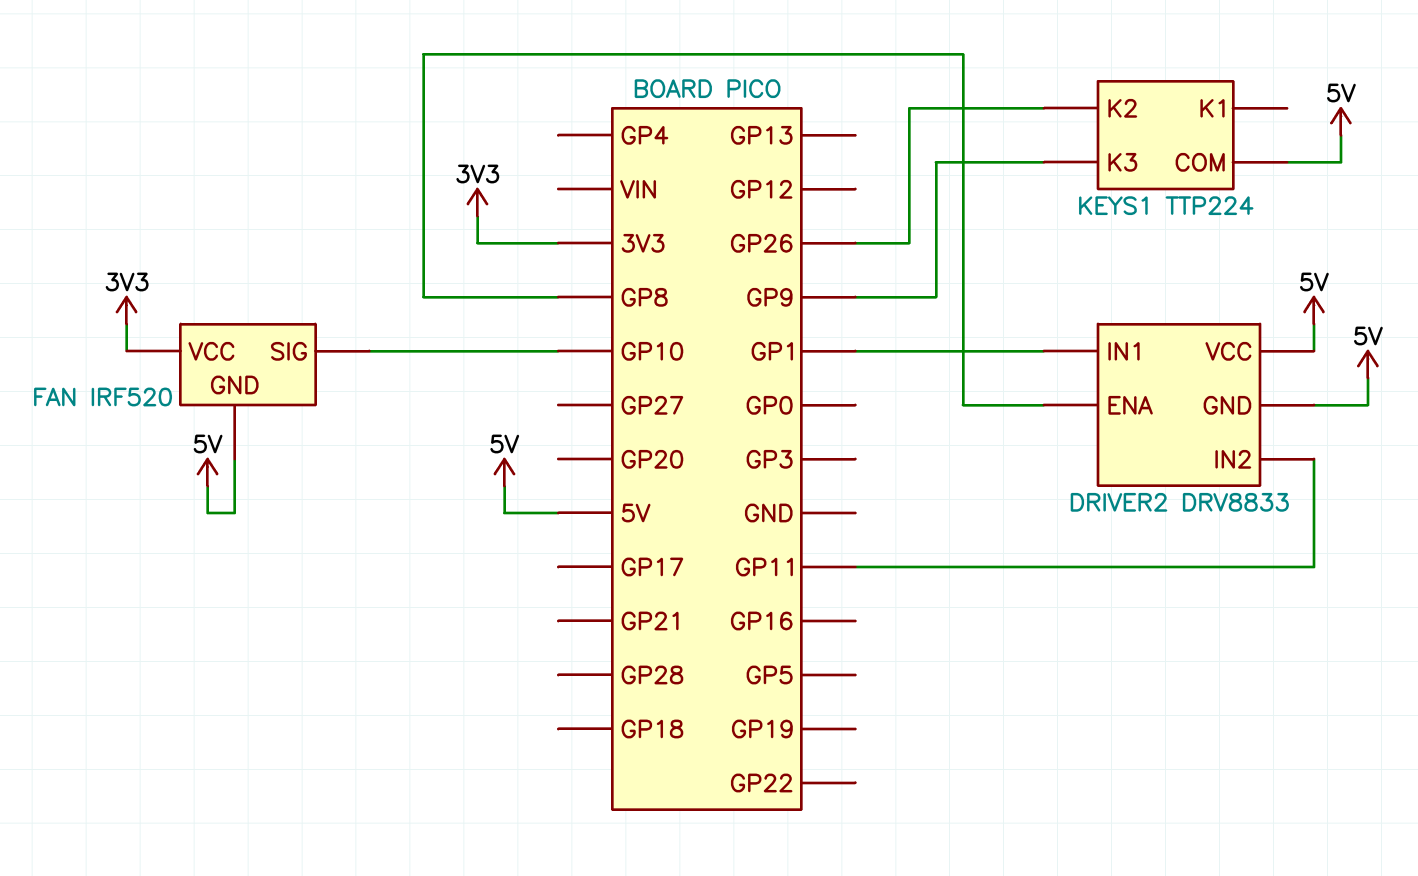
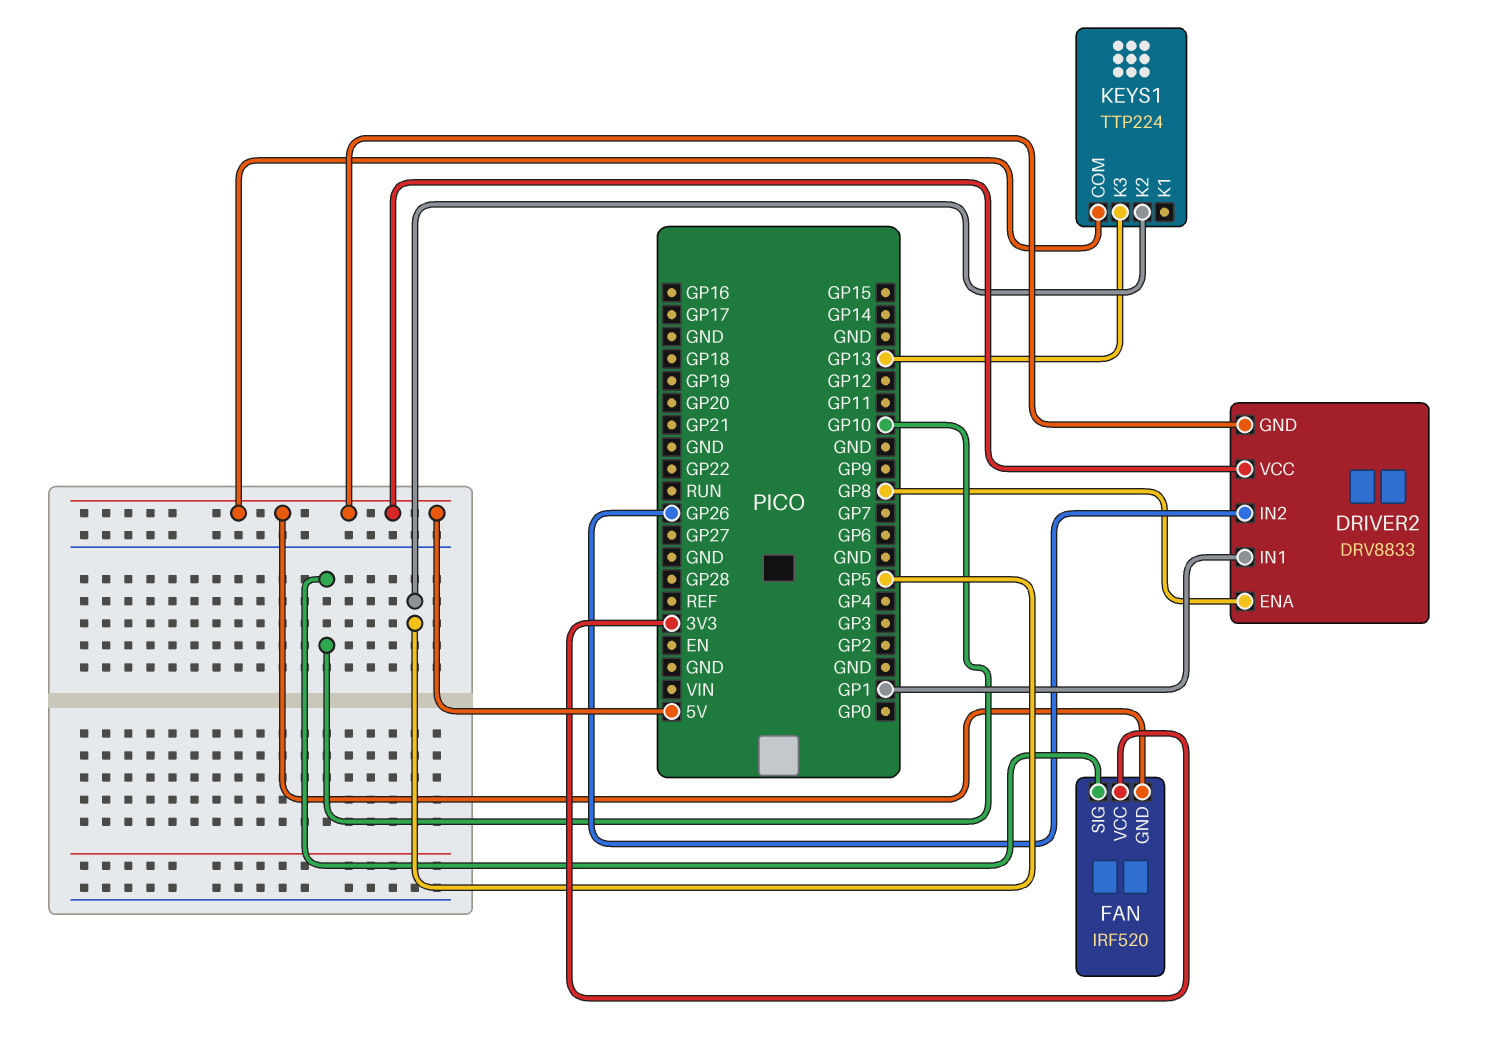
DRIVER2 pin IN2: GP11 -> GP26
KEYS1 pin K2: GP26 -> GP5
KEYS1 pin K3: GP9 -> GP13

